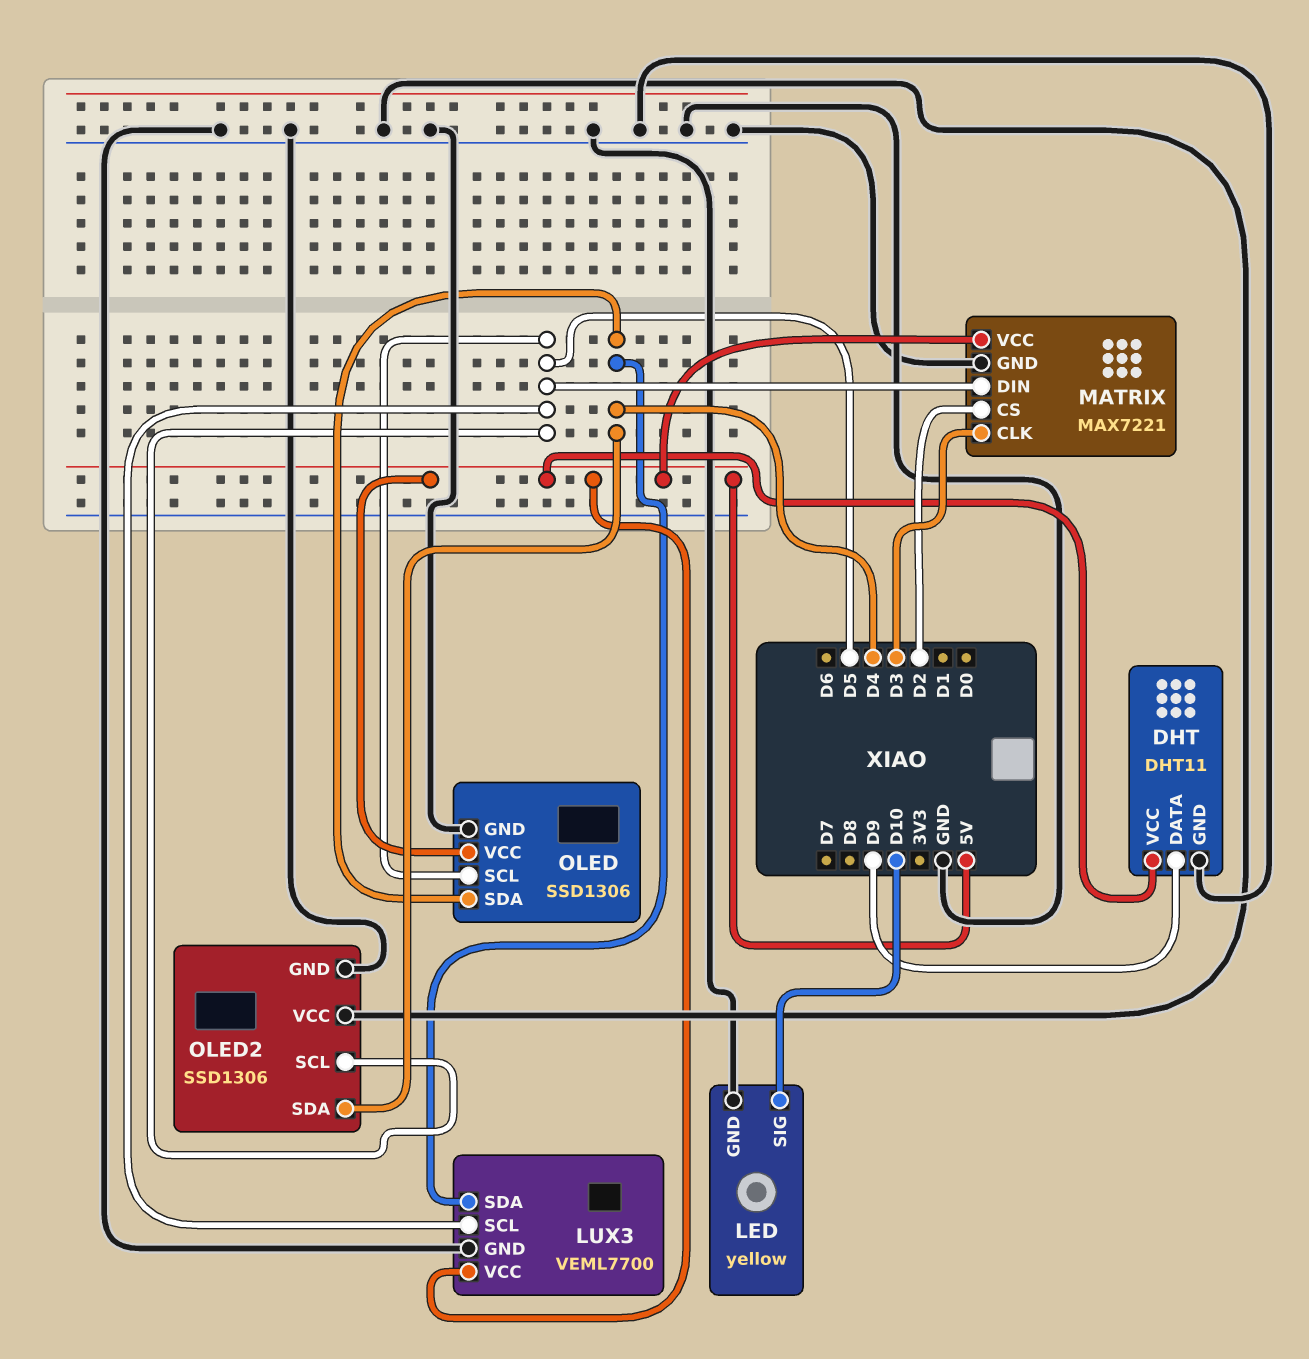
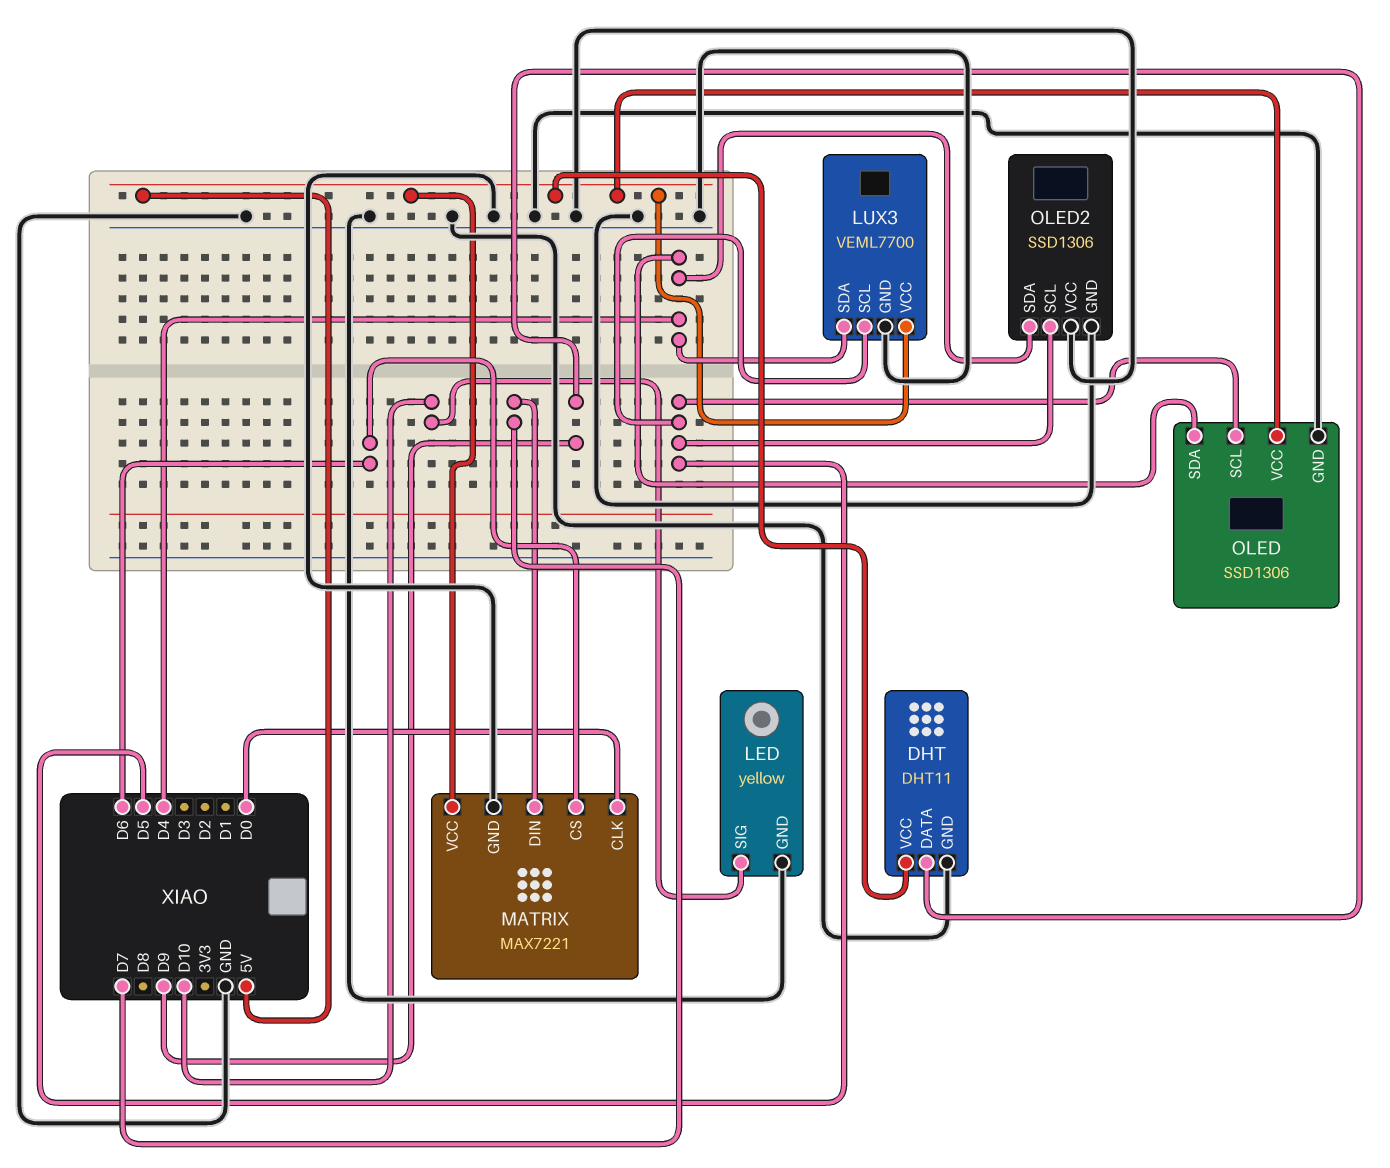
MATRIX pin CLK: D3 -> D0
MATRIX pin CS: D2 -> D6
MATRIX pin DIN: D5 -> D7

